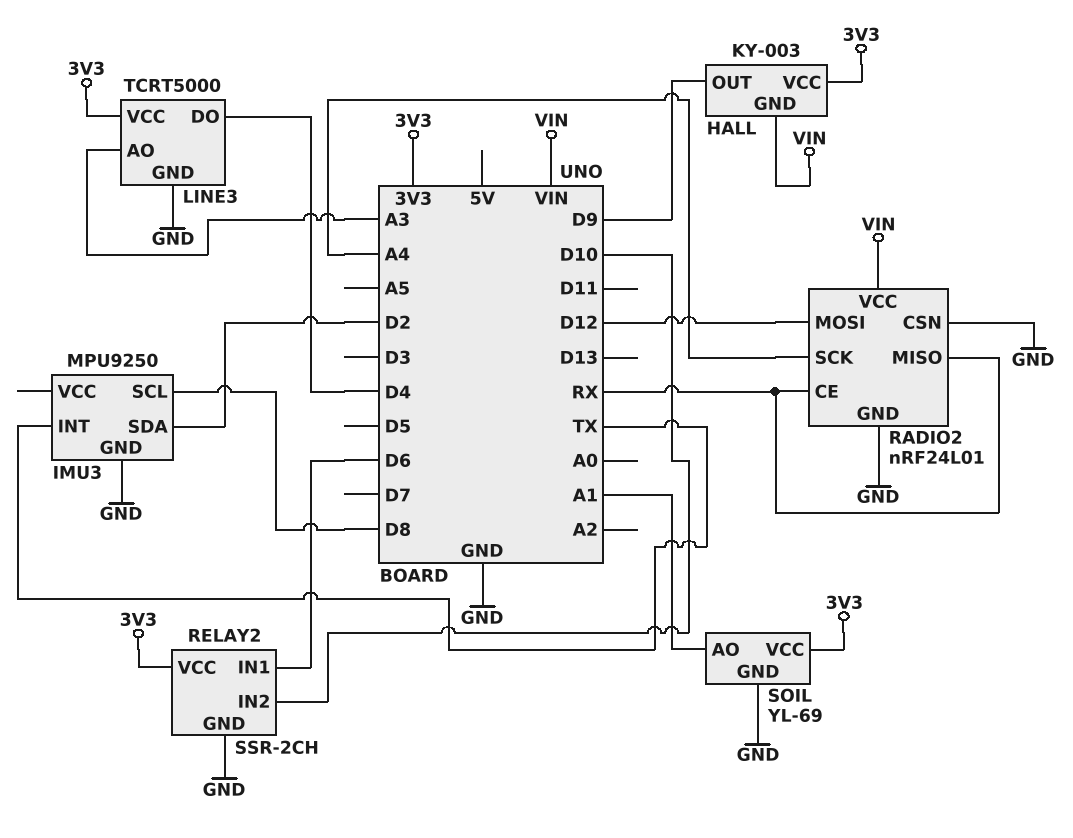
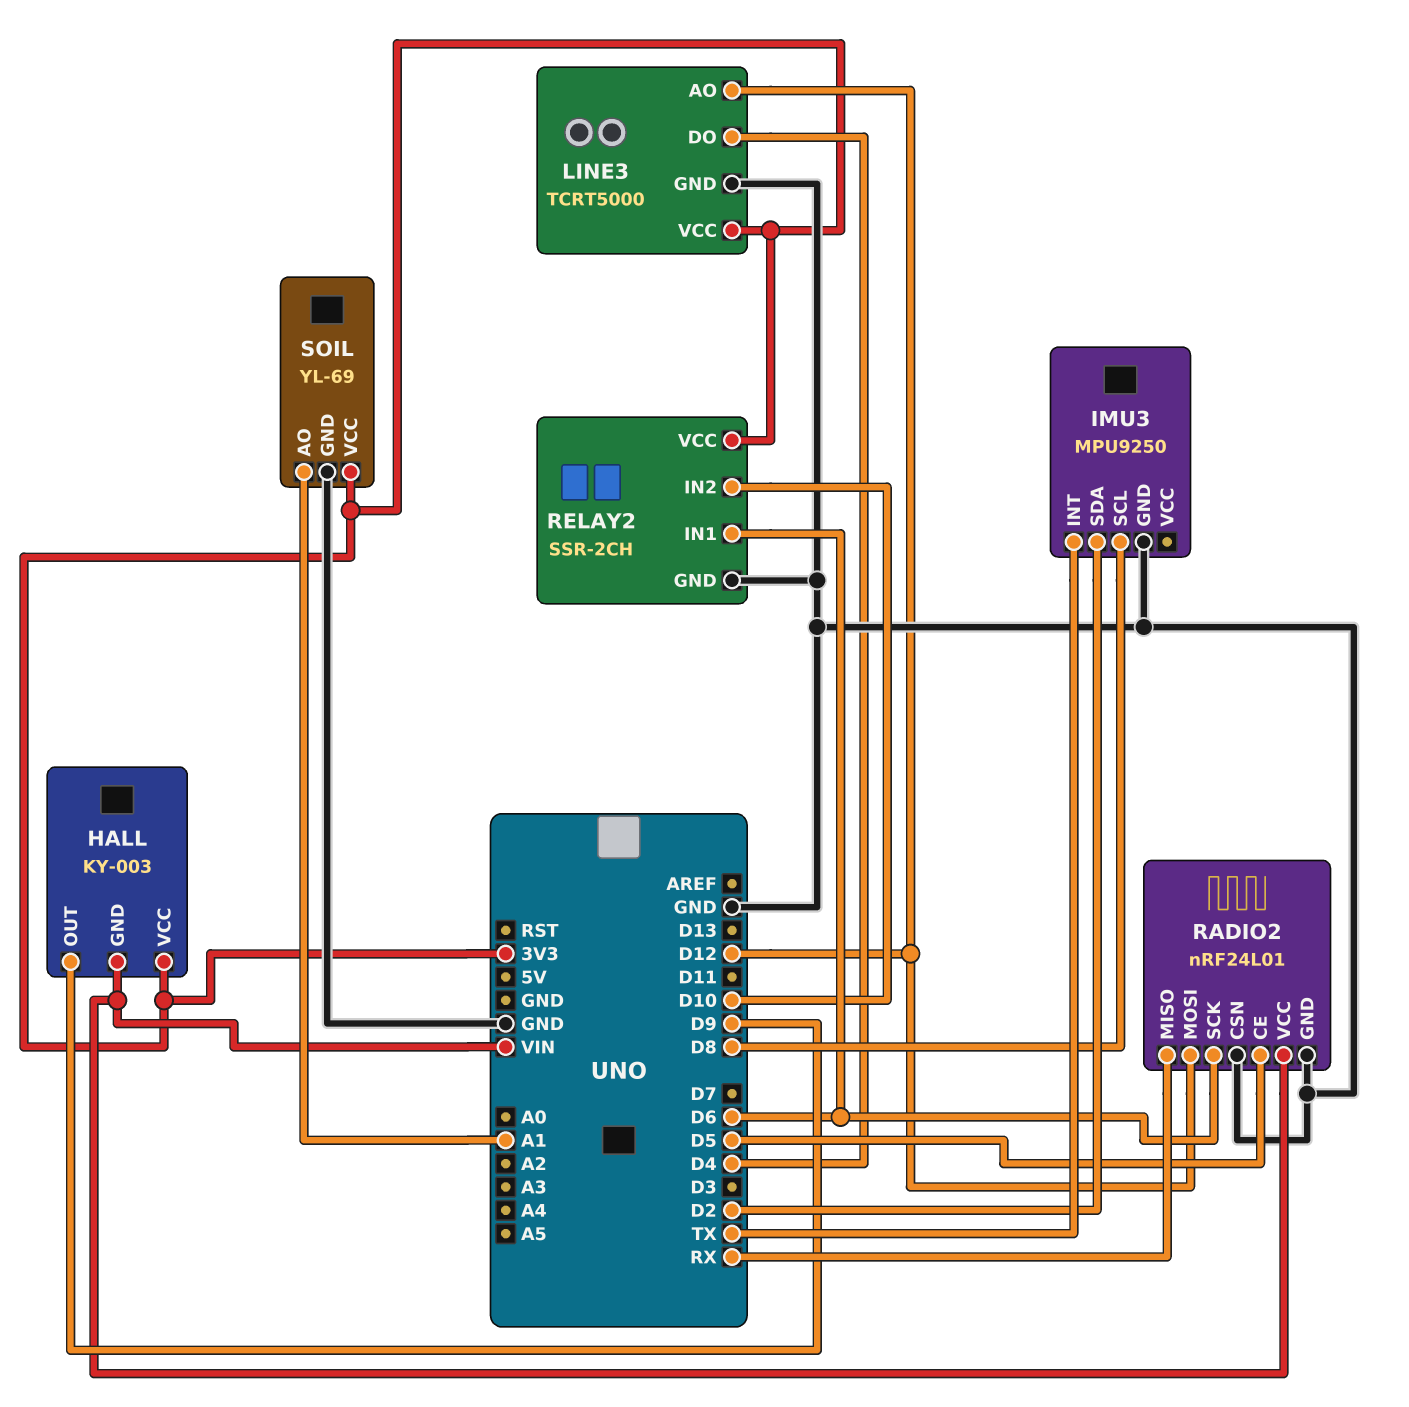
LINE3 pin AO: A3 -> D12
RADIO2 pin CE: RX -> D5
RADIO2 pin SCK: A4 -> D6

